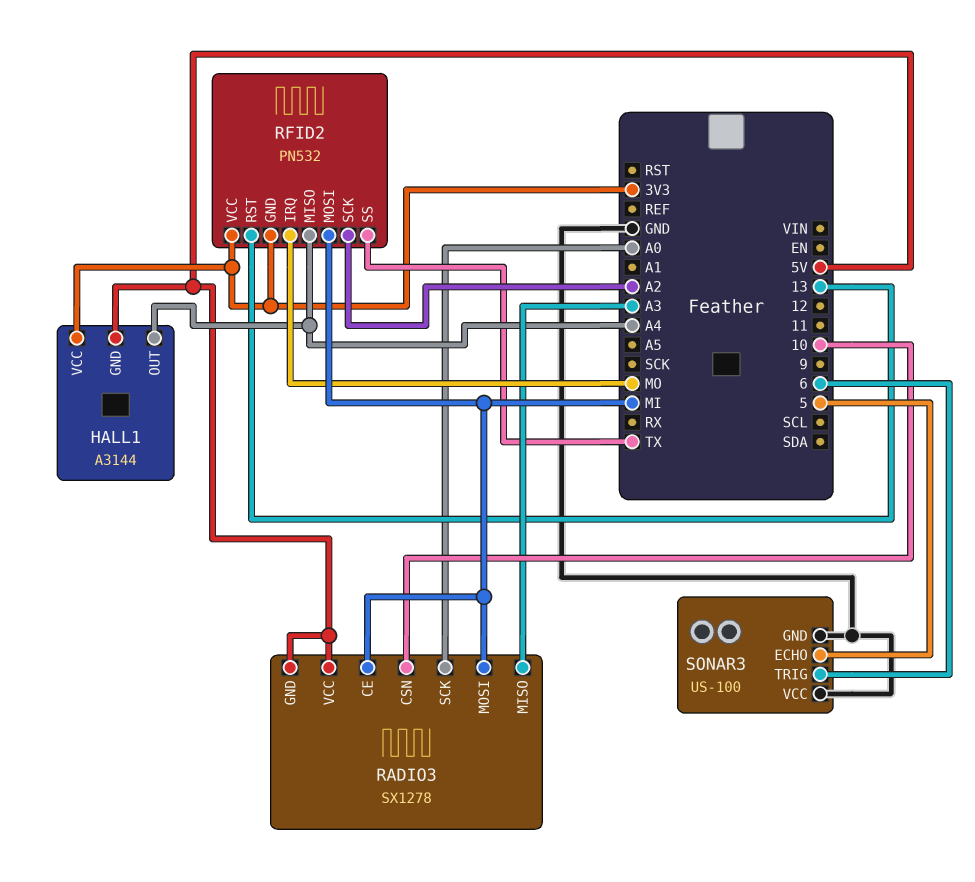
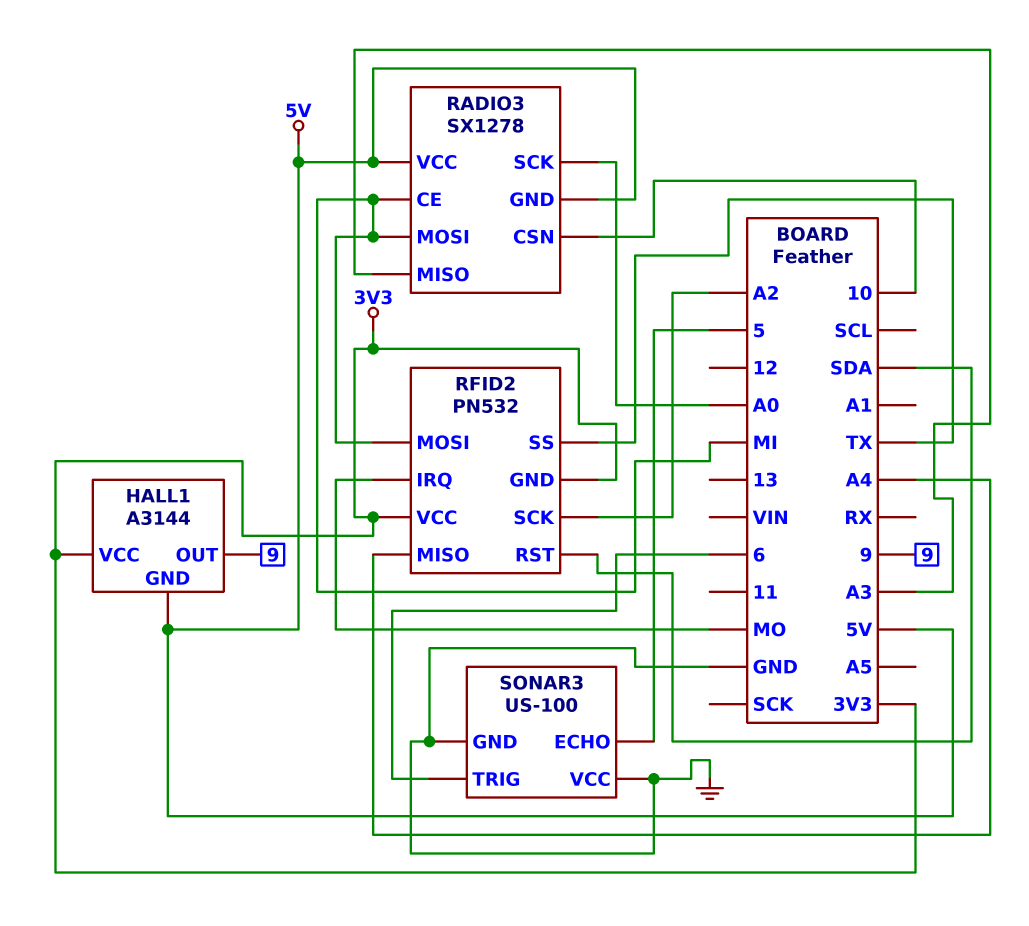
HALL1 pin OUT: A4 -> 9
RFID2 pin RST: 13 -> SDA

